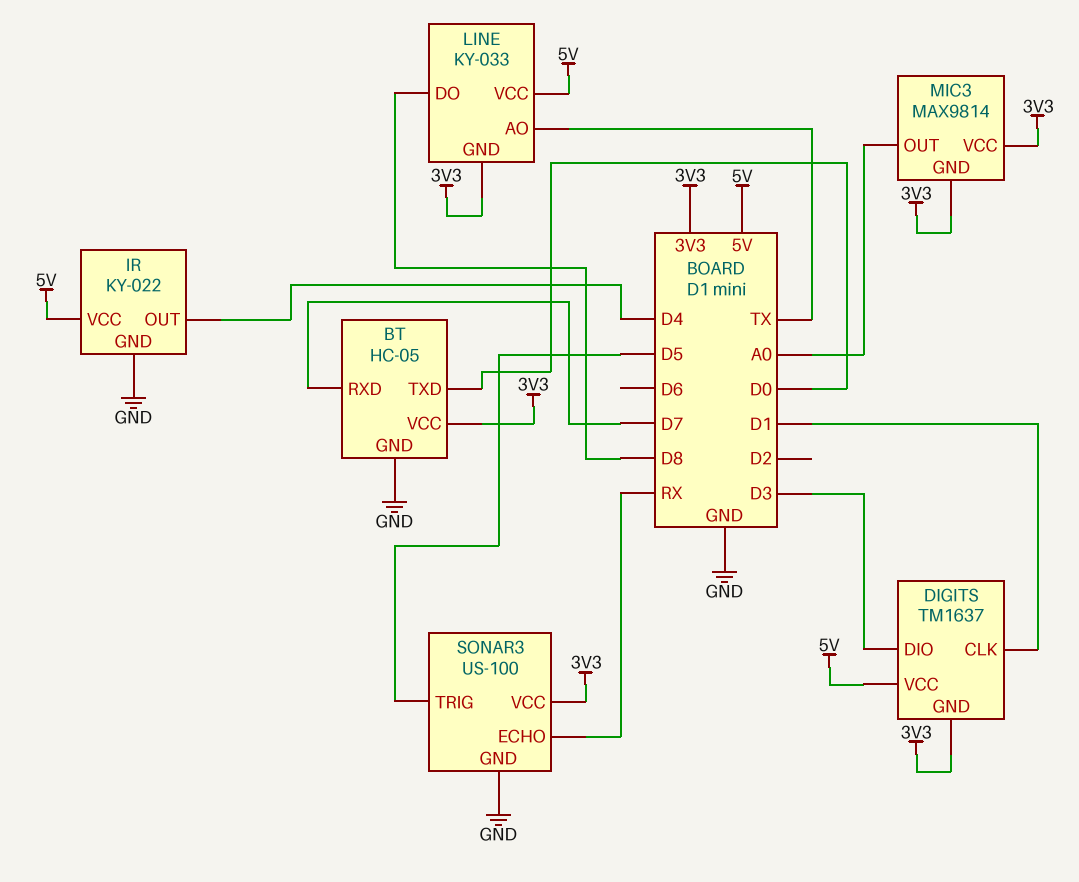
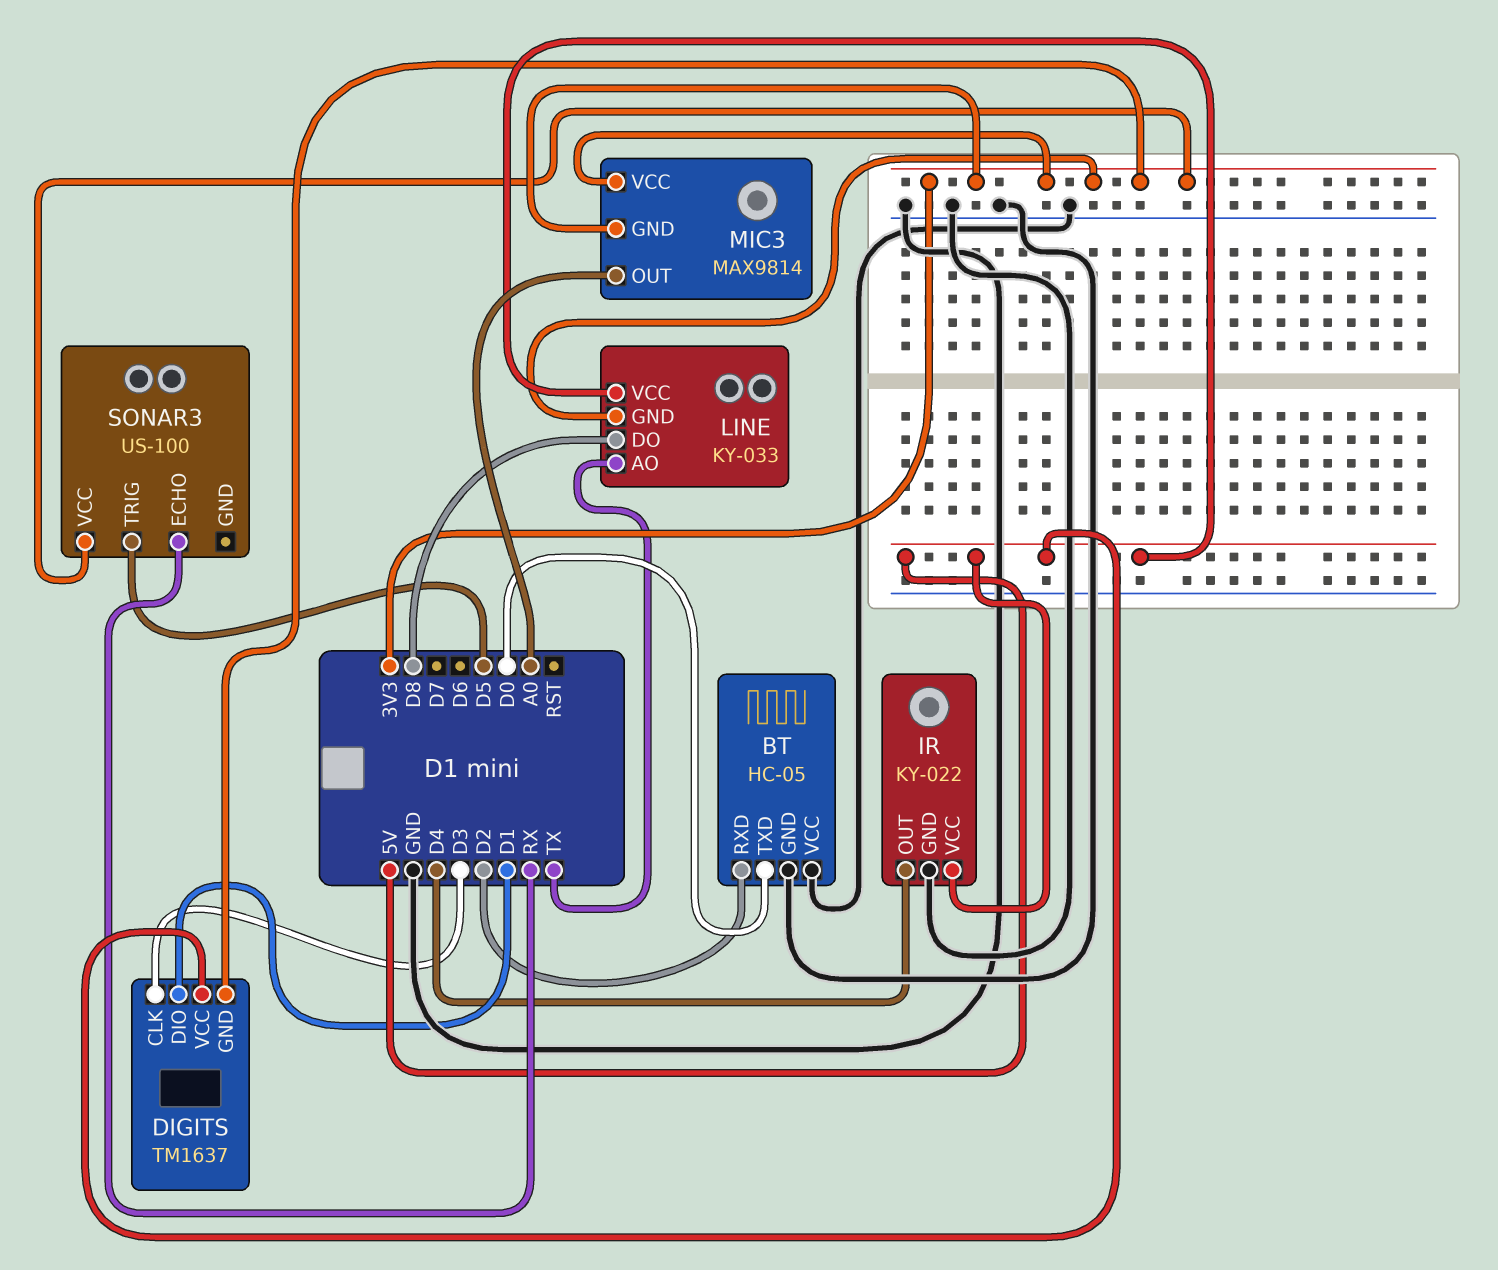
BT pin RXD: D7 -> D2
BT pin VCC: 3V3 -> GND
DIGITS pin CLK: D1 -> D3
DIGITS pin DIO: D3 -> D1
SONAR3 pin GND: GND -> none

